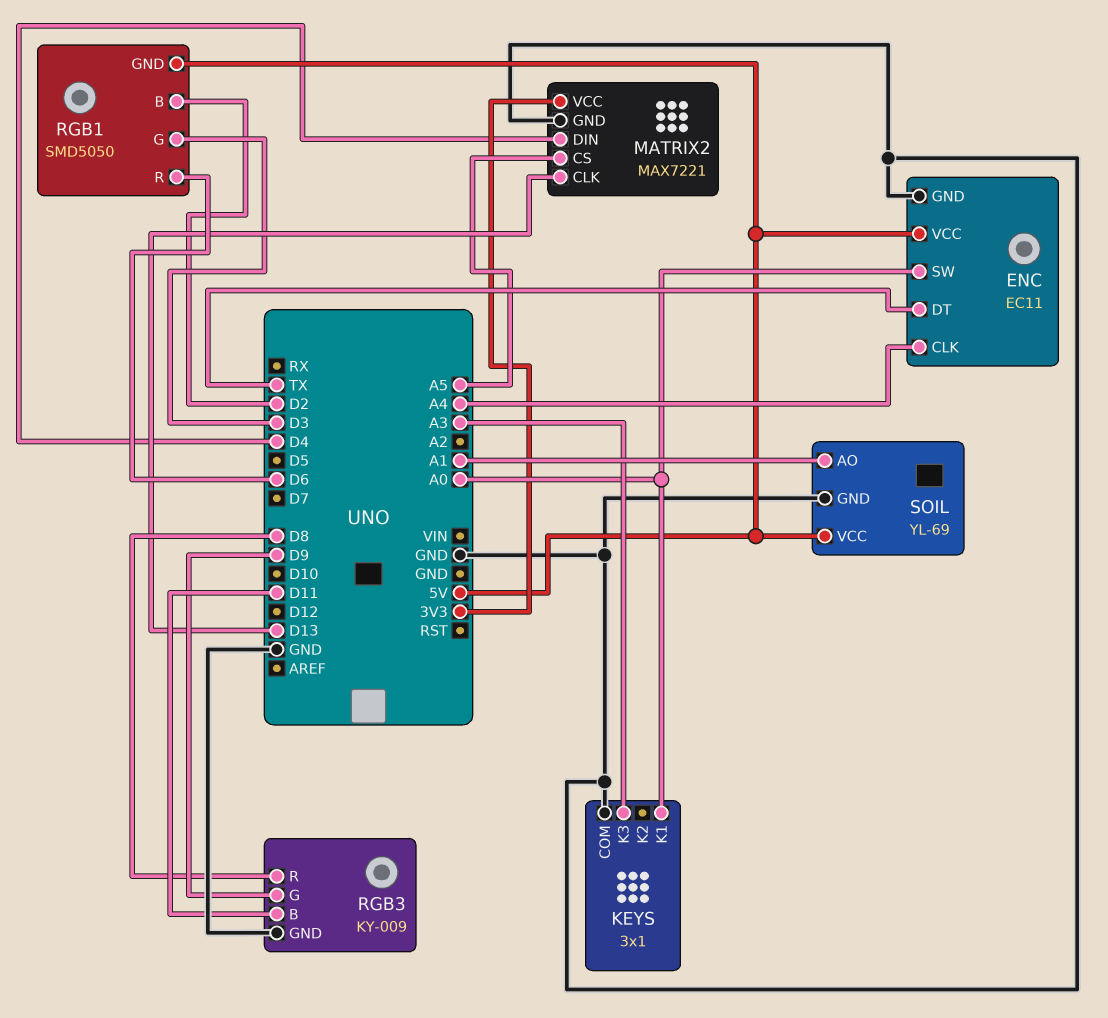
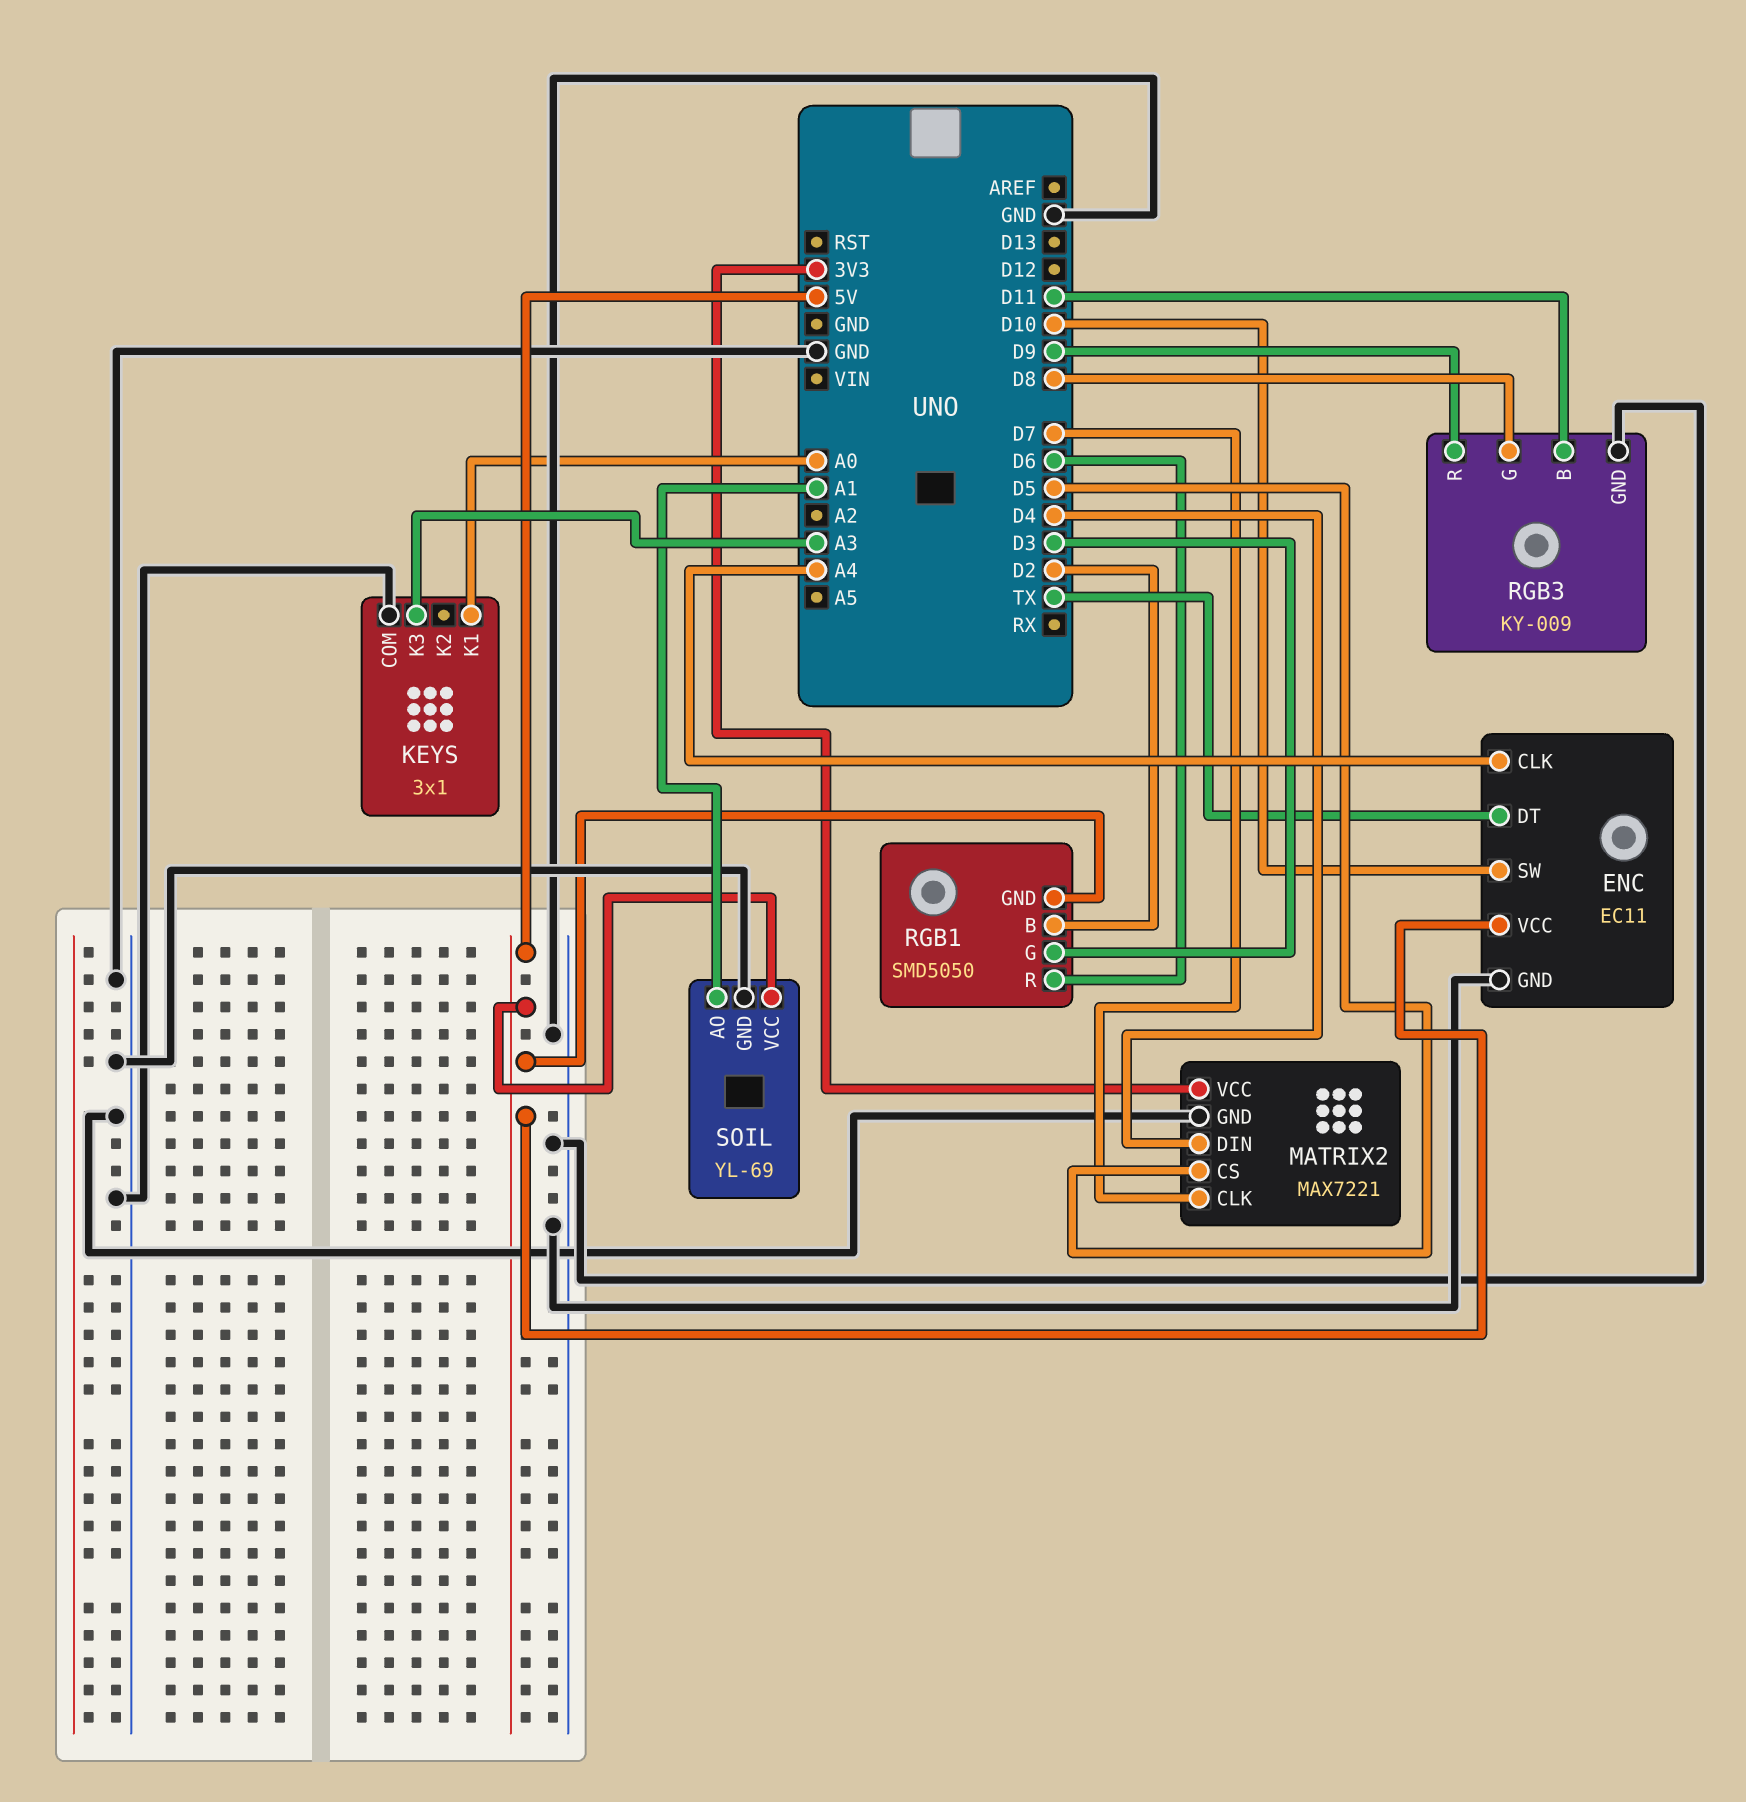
ENC pin SW: A0 -> D10
MATRIX2 pin CLK: D13 -> D7
MATRIX2 pin CS: A5 -> D5
RGB3 pin G: D9 -> D8
RGB3 pin R: D8 -> D9

